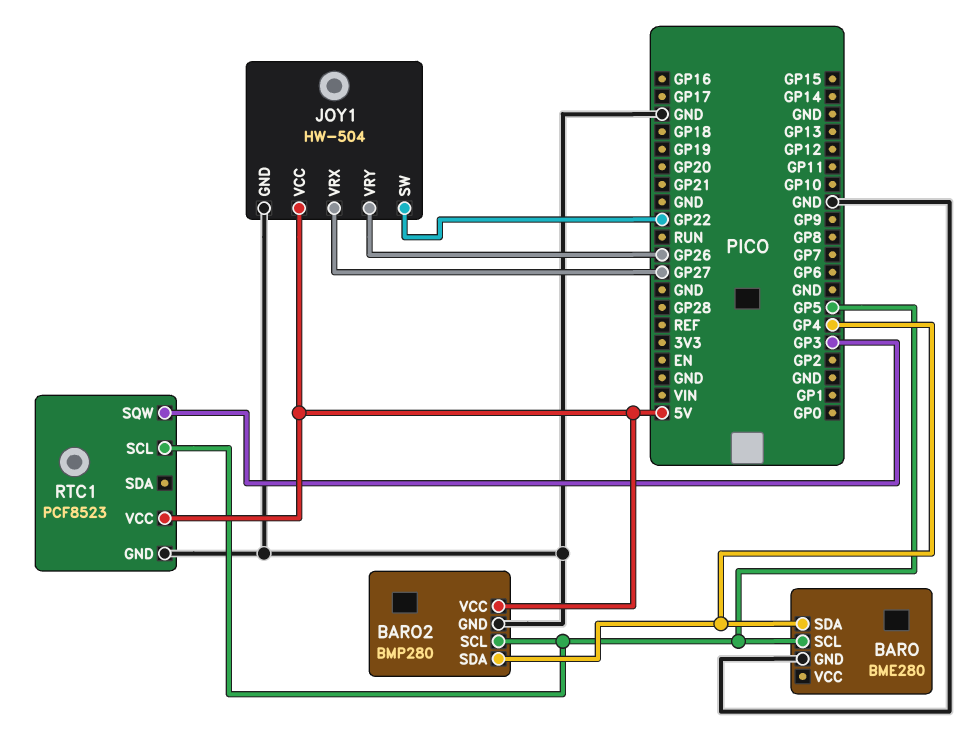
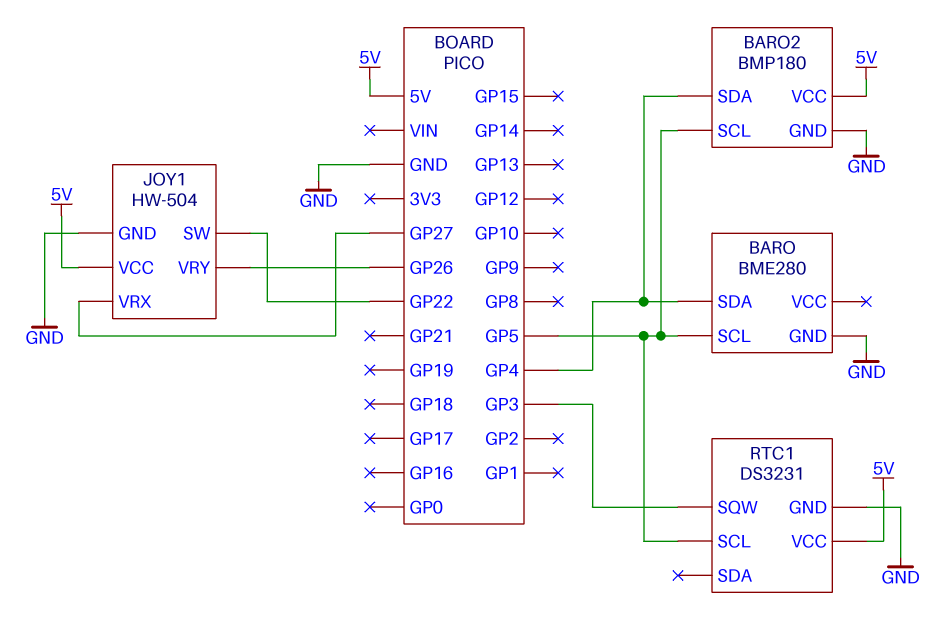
BARO2: BMP280 -> BMP180
RTC1: PCF8523 -> DS3231

